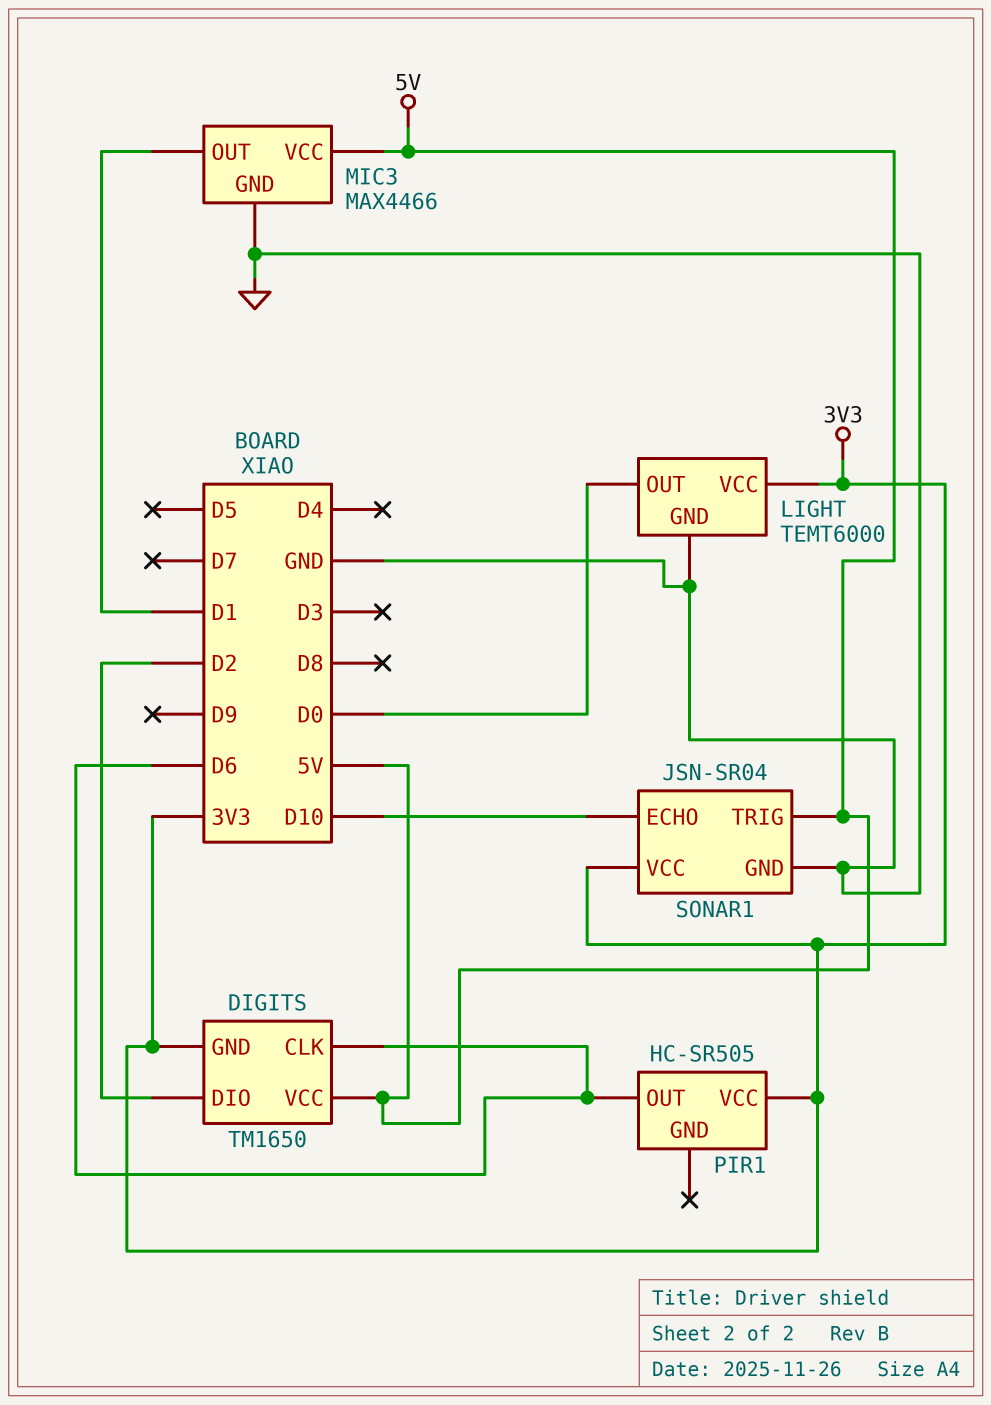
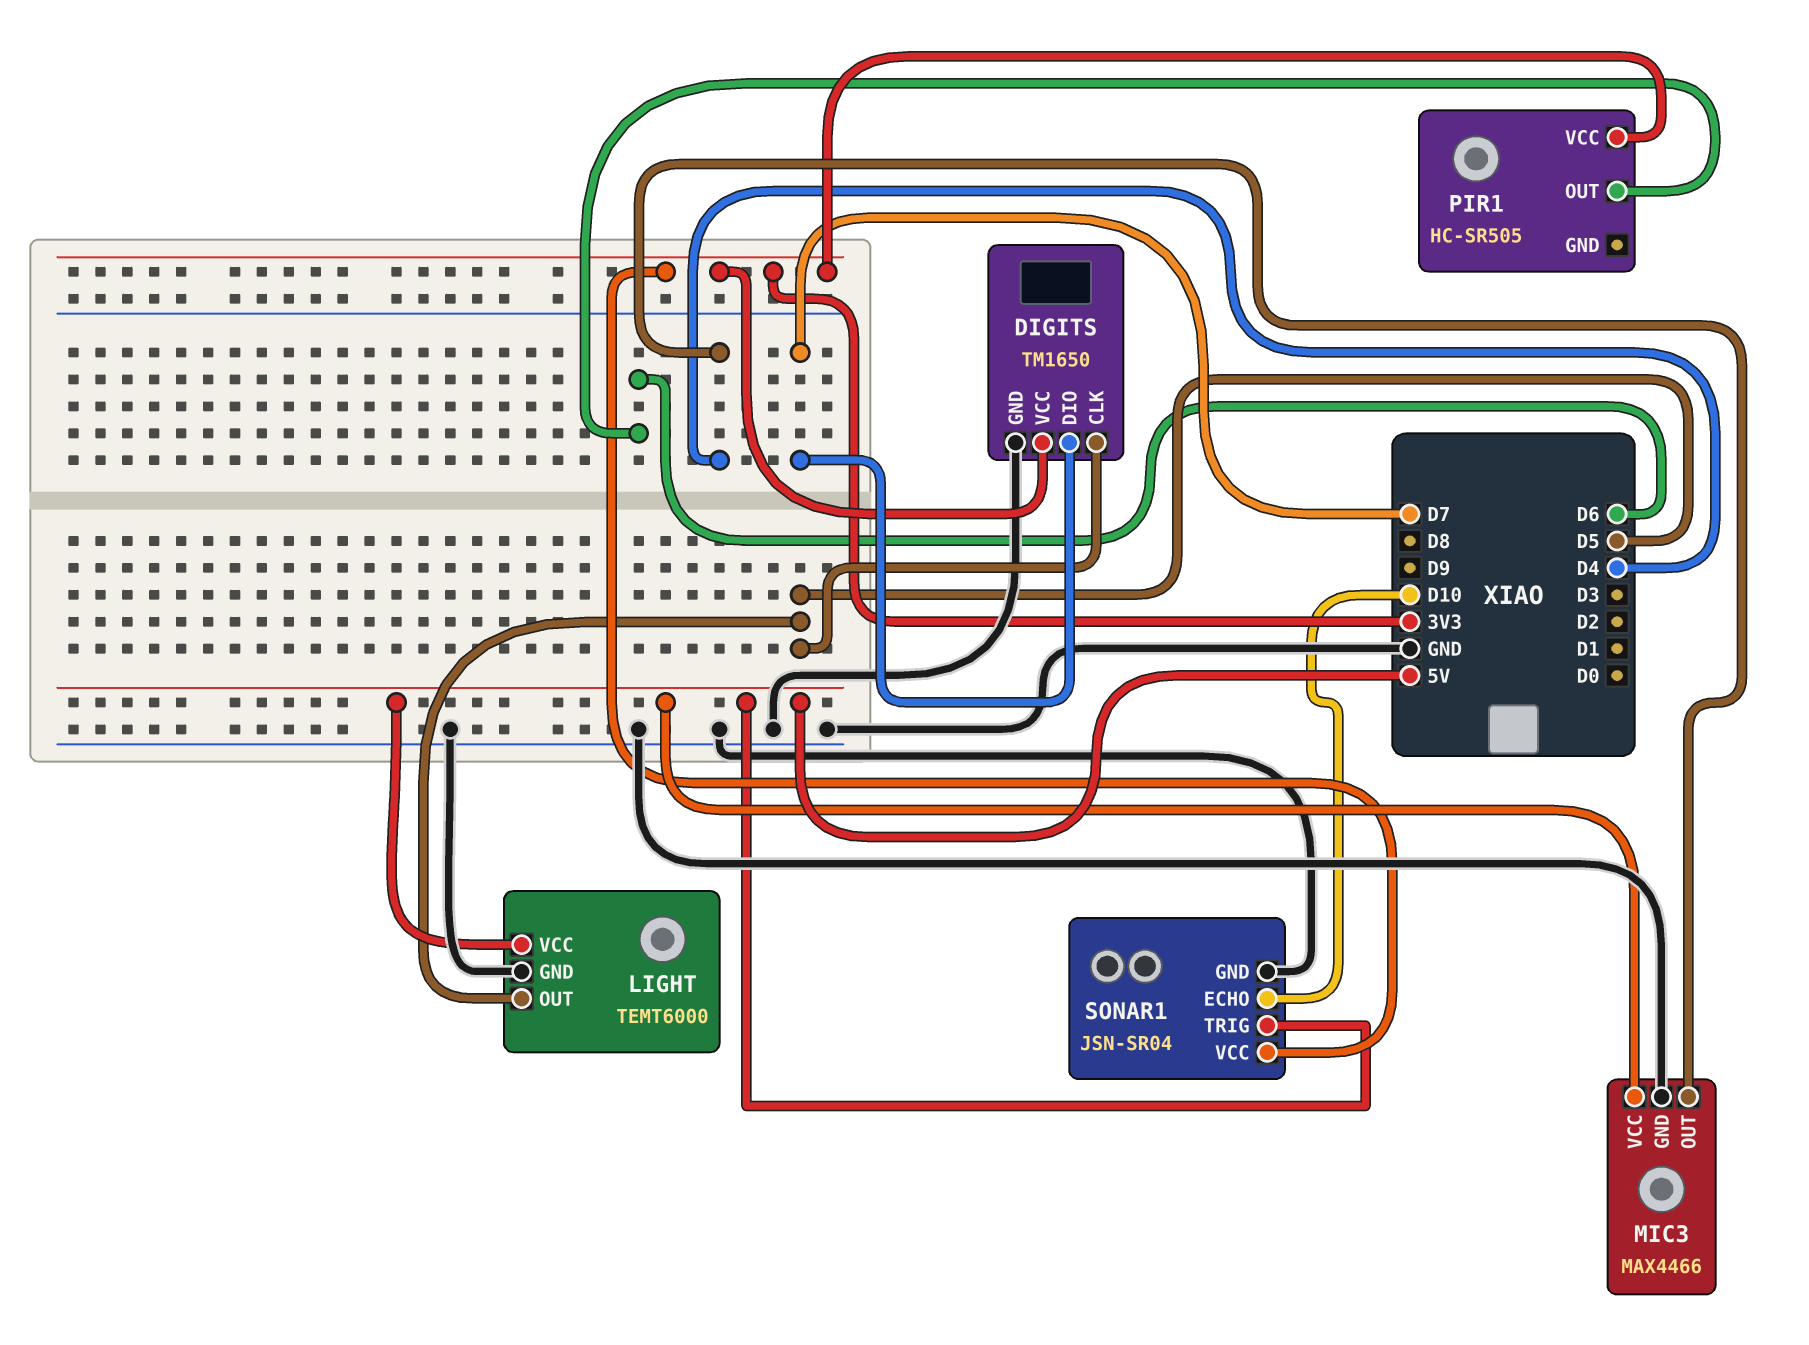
DIGITS pin CLK: D6 -> D5
DIGITS pin DIO: D2 -> D7
DIGITS pin GND: 3V3 -> GND
DIGITS pin VCC: 5V -> 3V3
LIGHT pin OUT: D0 -> D5
LIGHT pin VCC: 3V3 -> 5V
MIC3 pin OUT: D1 -> D4

